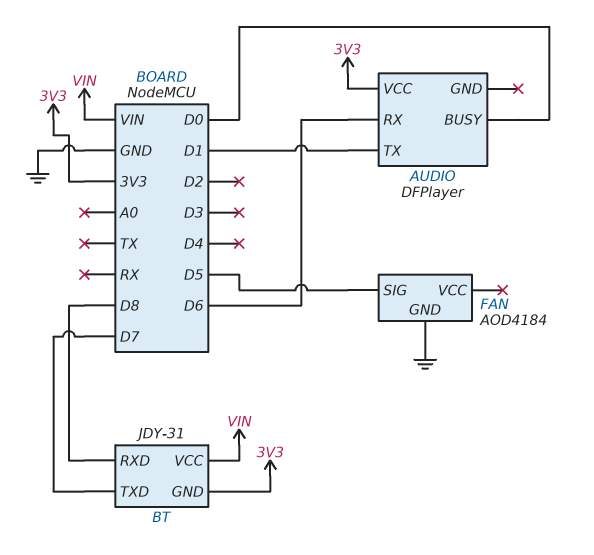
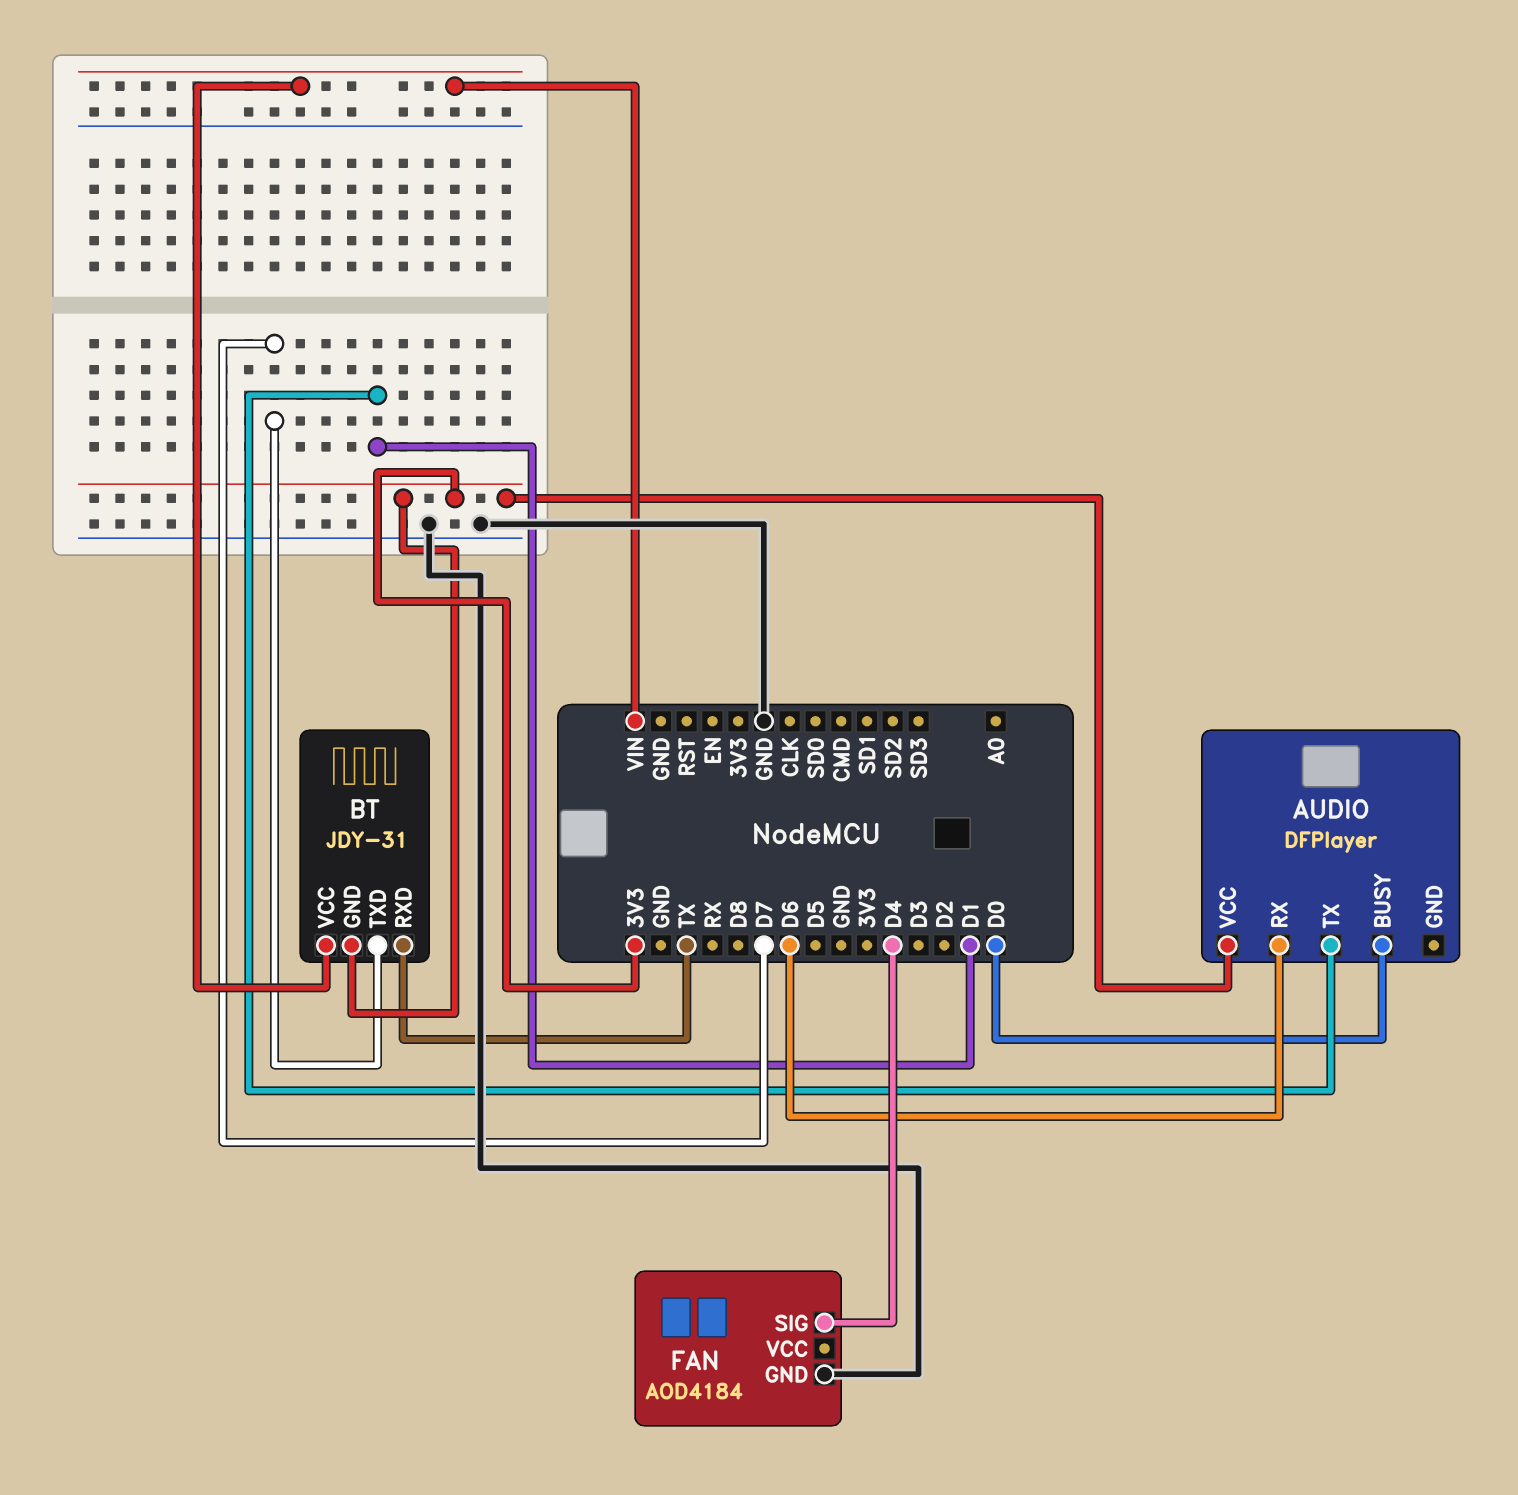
BT pin RXD: D8 -> TX
FAN pin SIG: D5 -> D4

